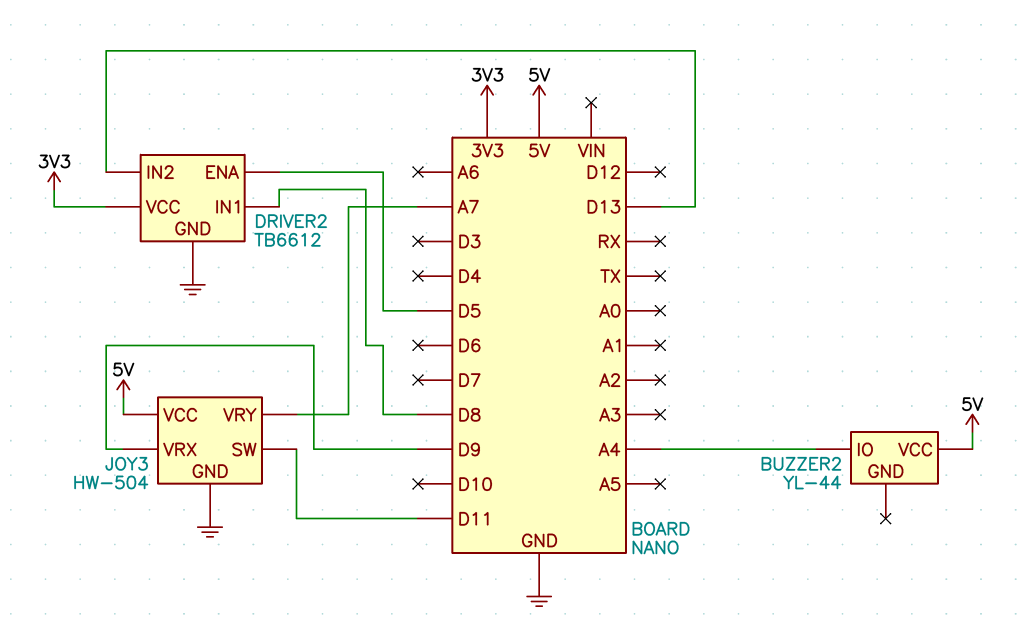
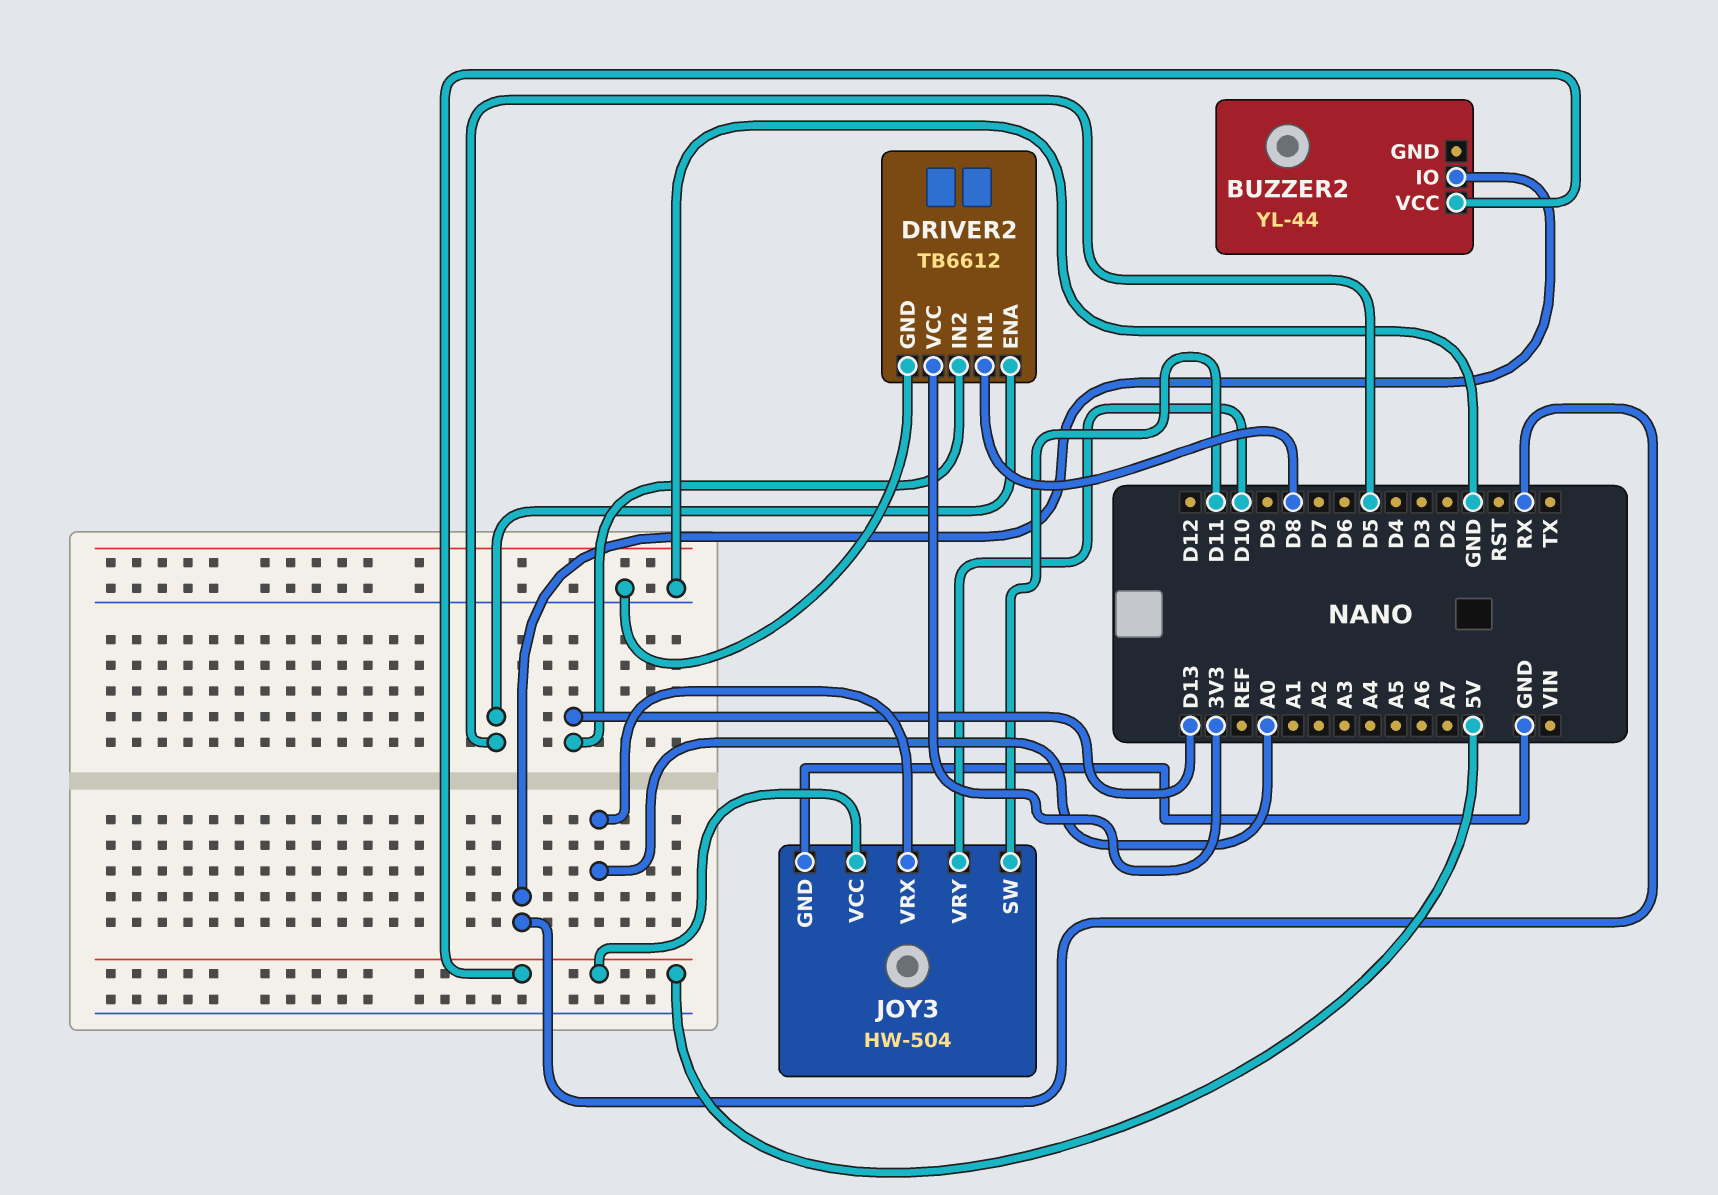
BUZZER2 pin IO: A4 -> RX
JOY3 pin VRX: D9 -> A0
JOY3 pin VRY: A7 -> D10

